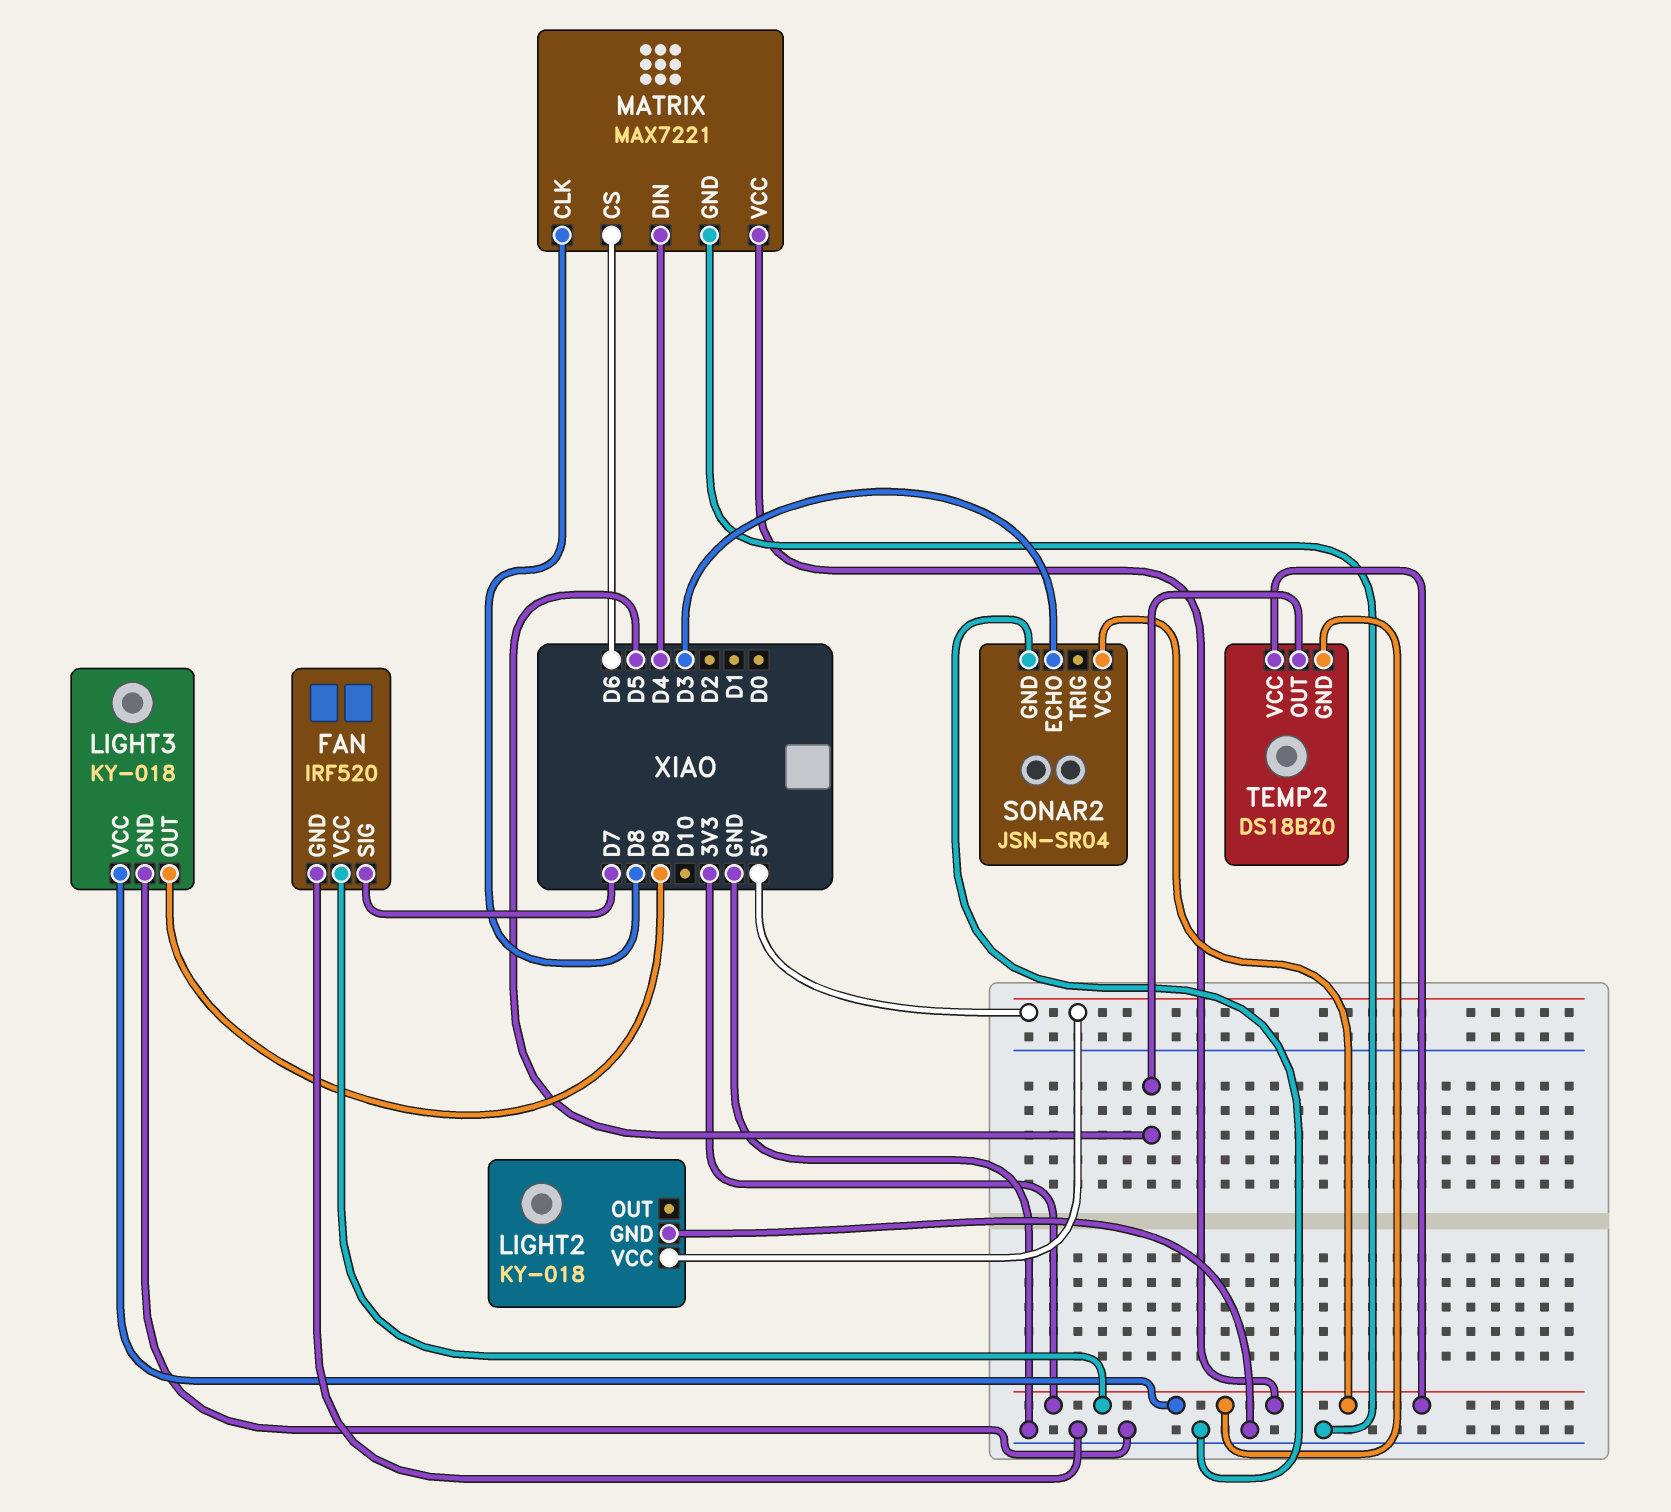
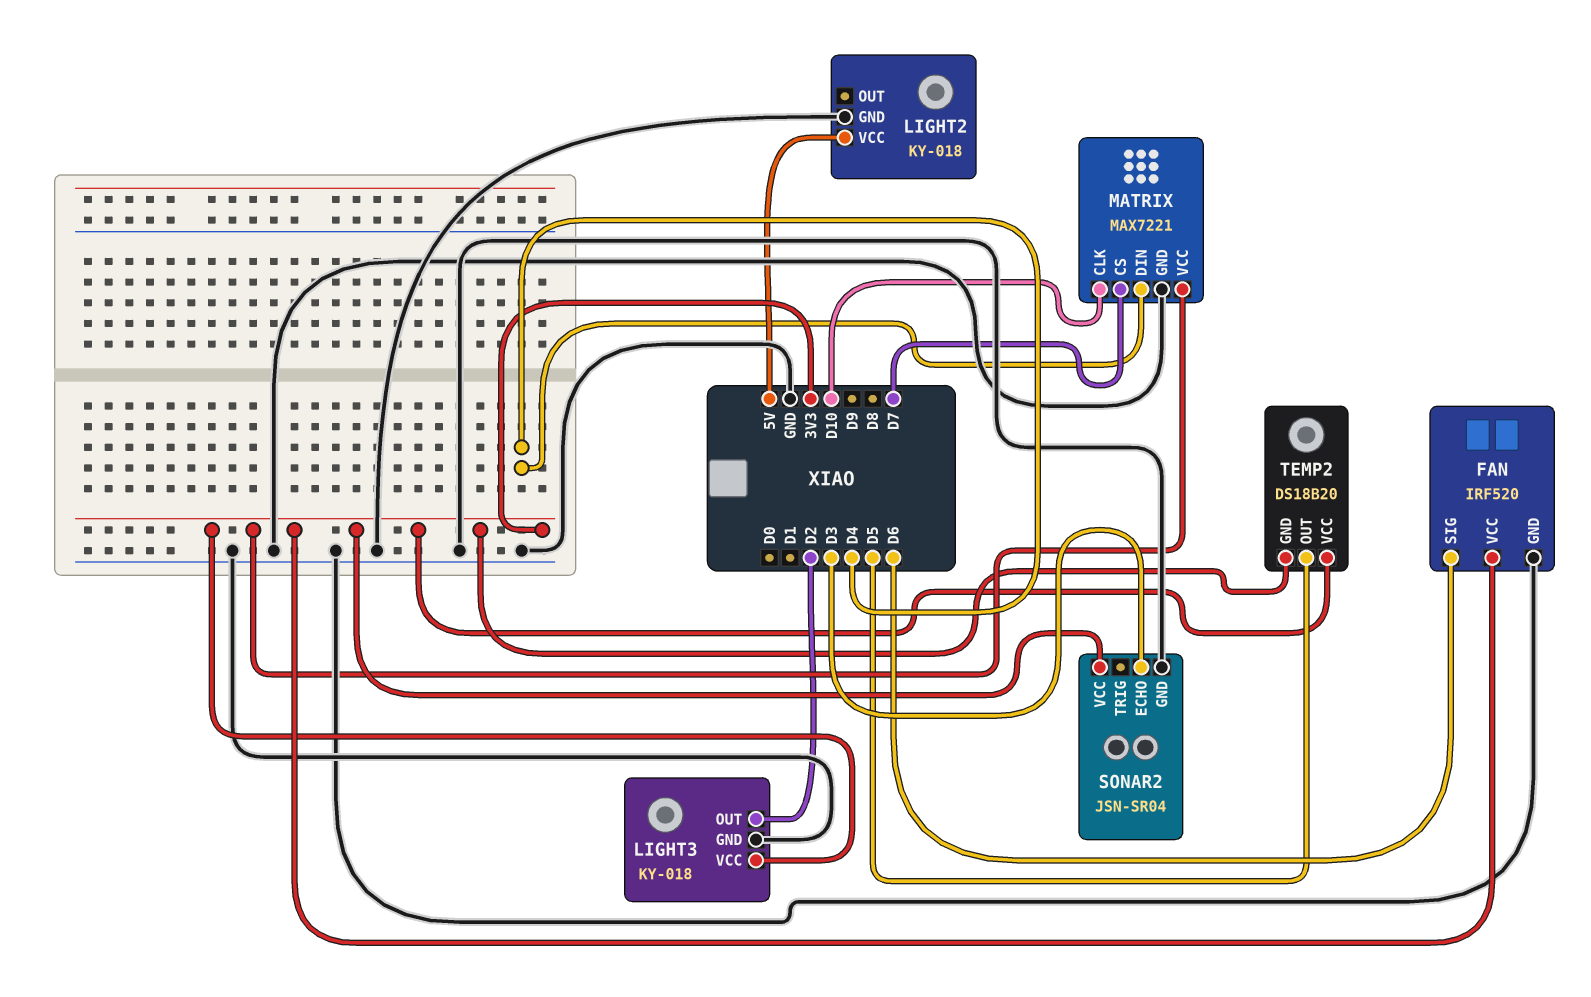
FAN pin SIG: D7 -> D6
LIGHT3 pin OUT: D9 -> D2
MATRIX pin CLK: D8 -> D10
MATRIX pin CS: D6 -> D7

